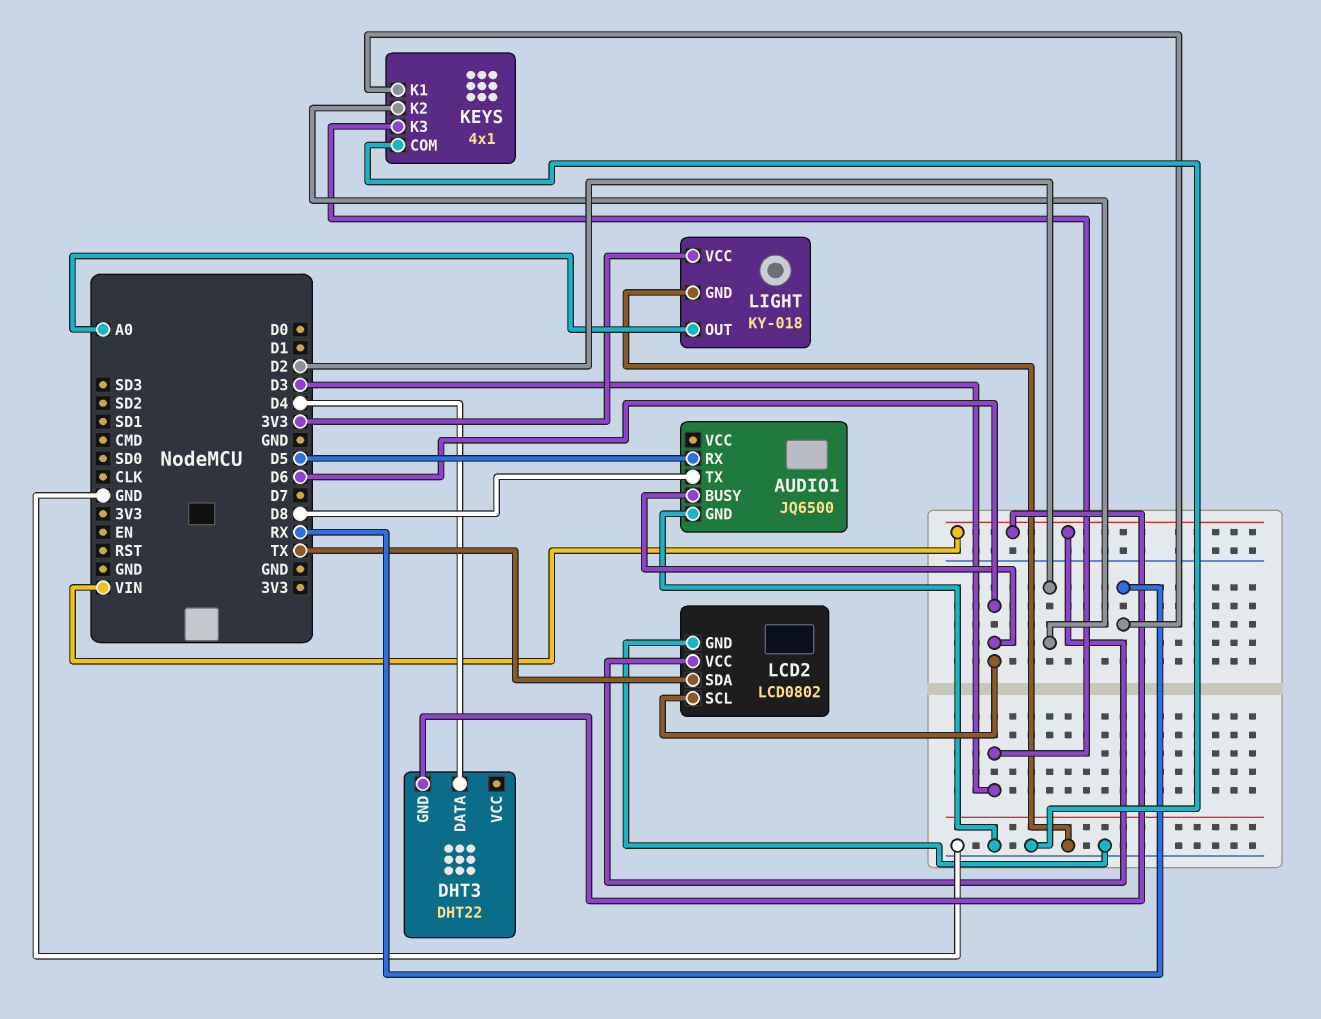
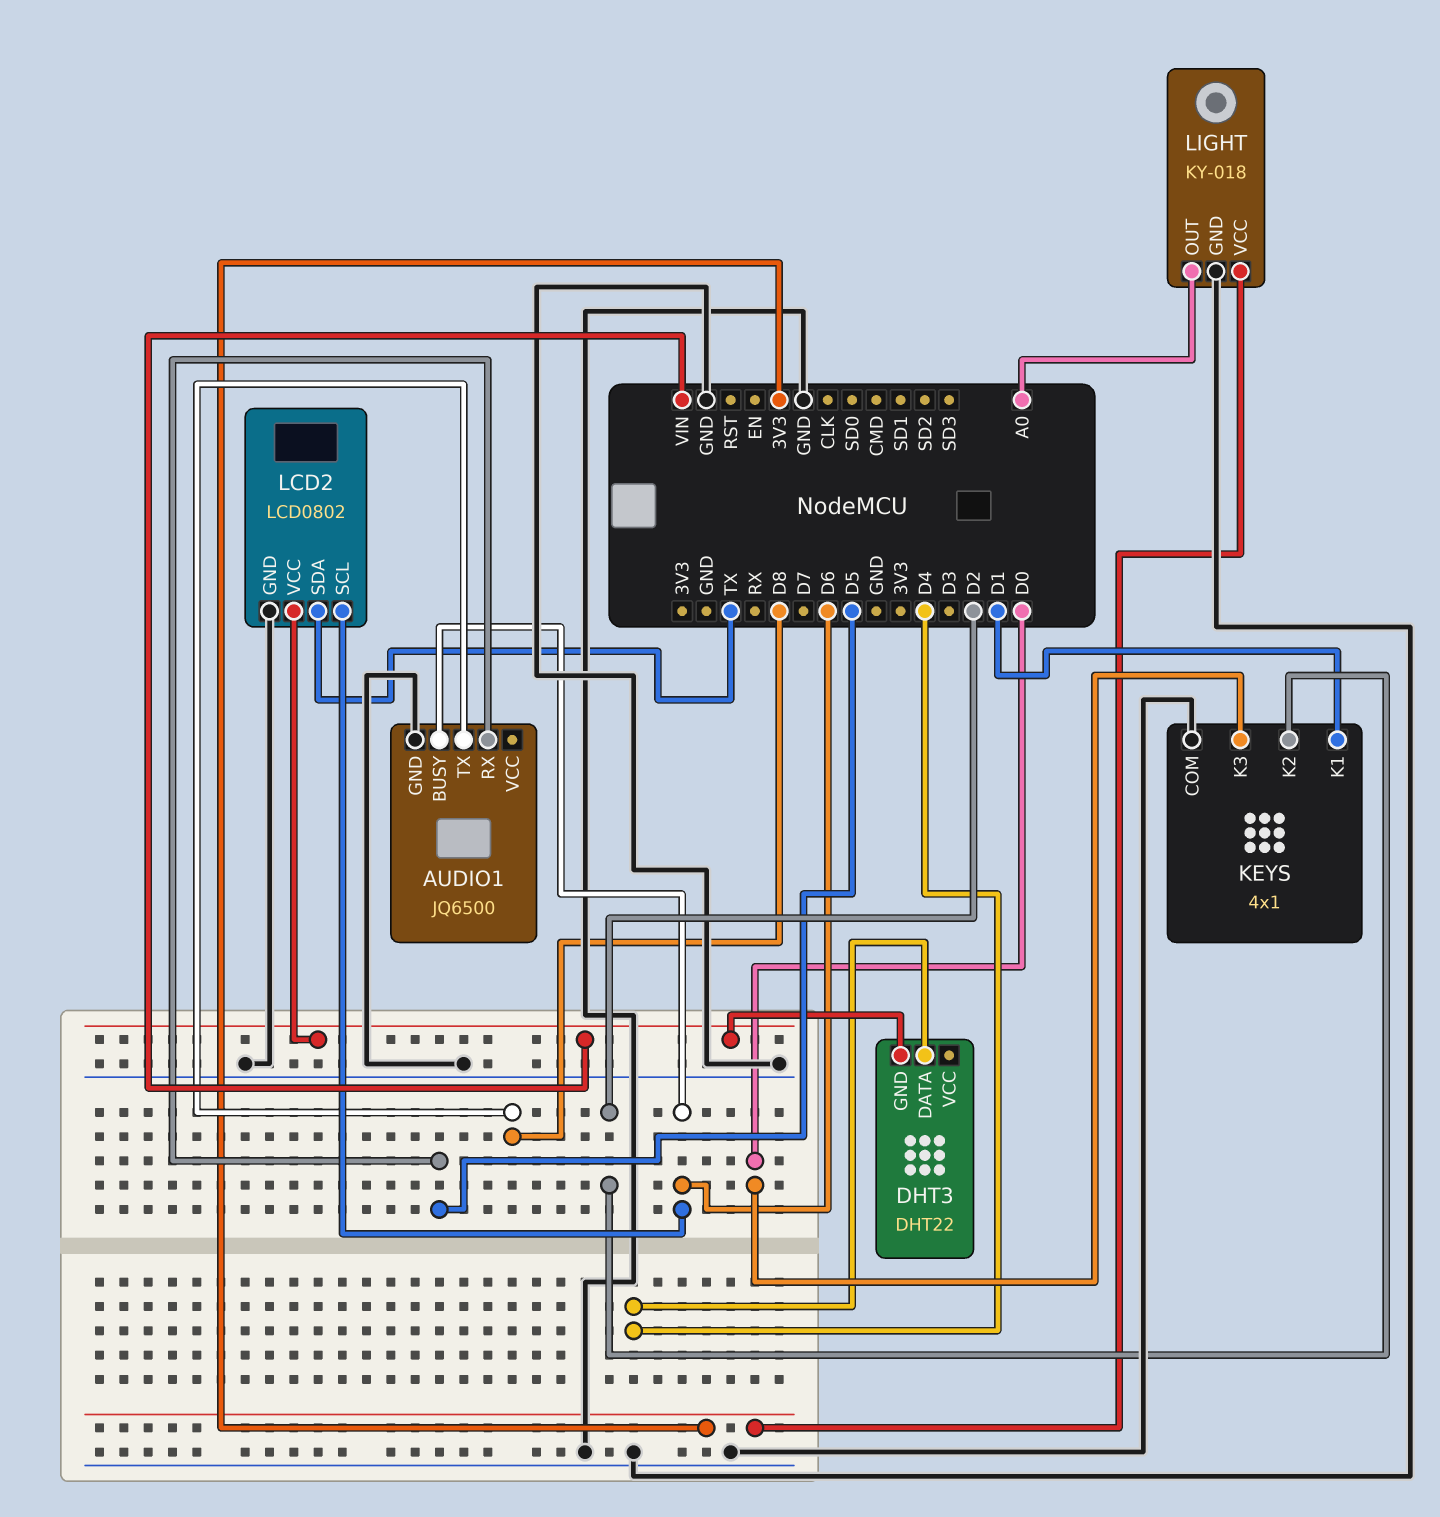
KEYS pin K1: RX -> D1
KEYS pin K3: D3 -> D0

